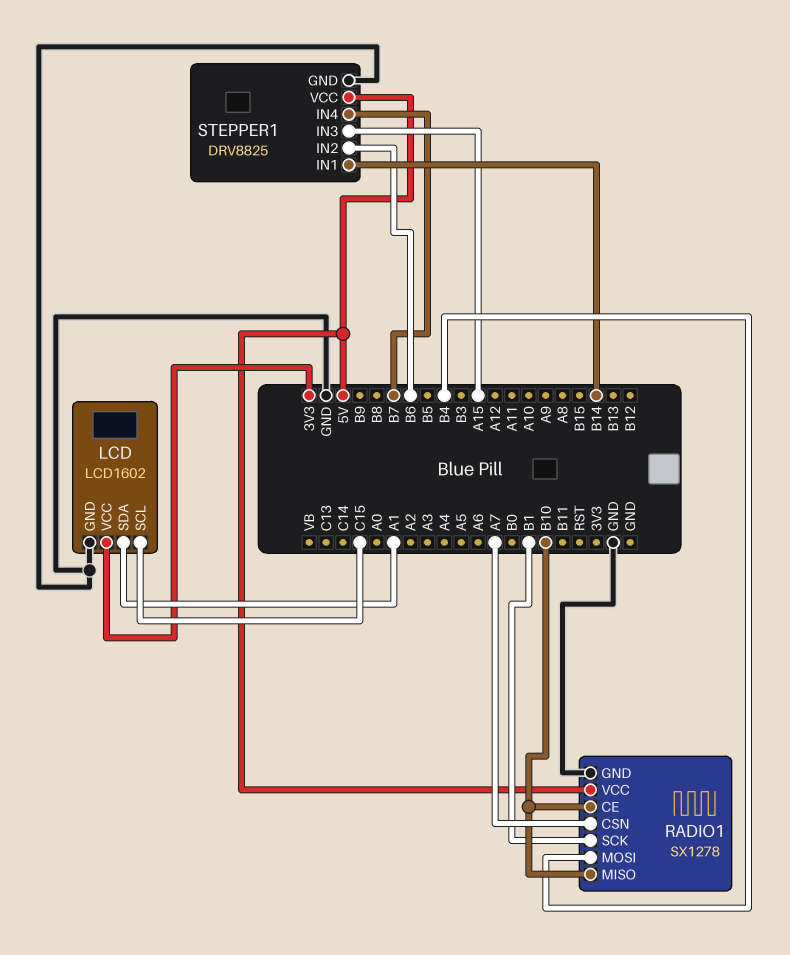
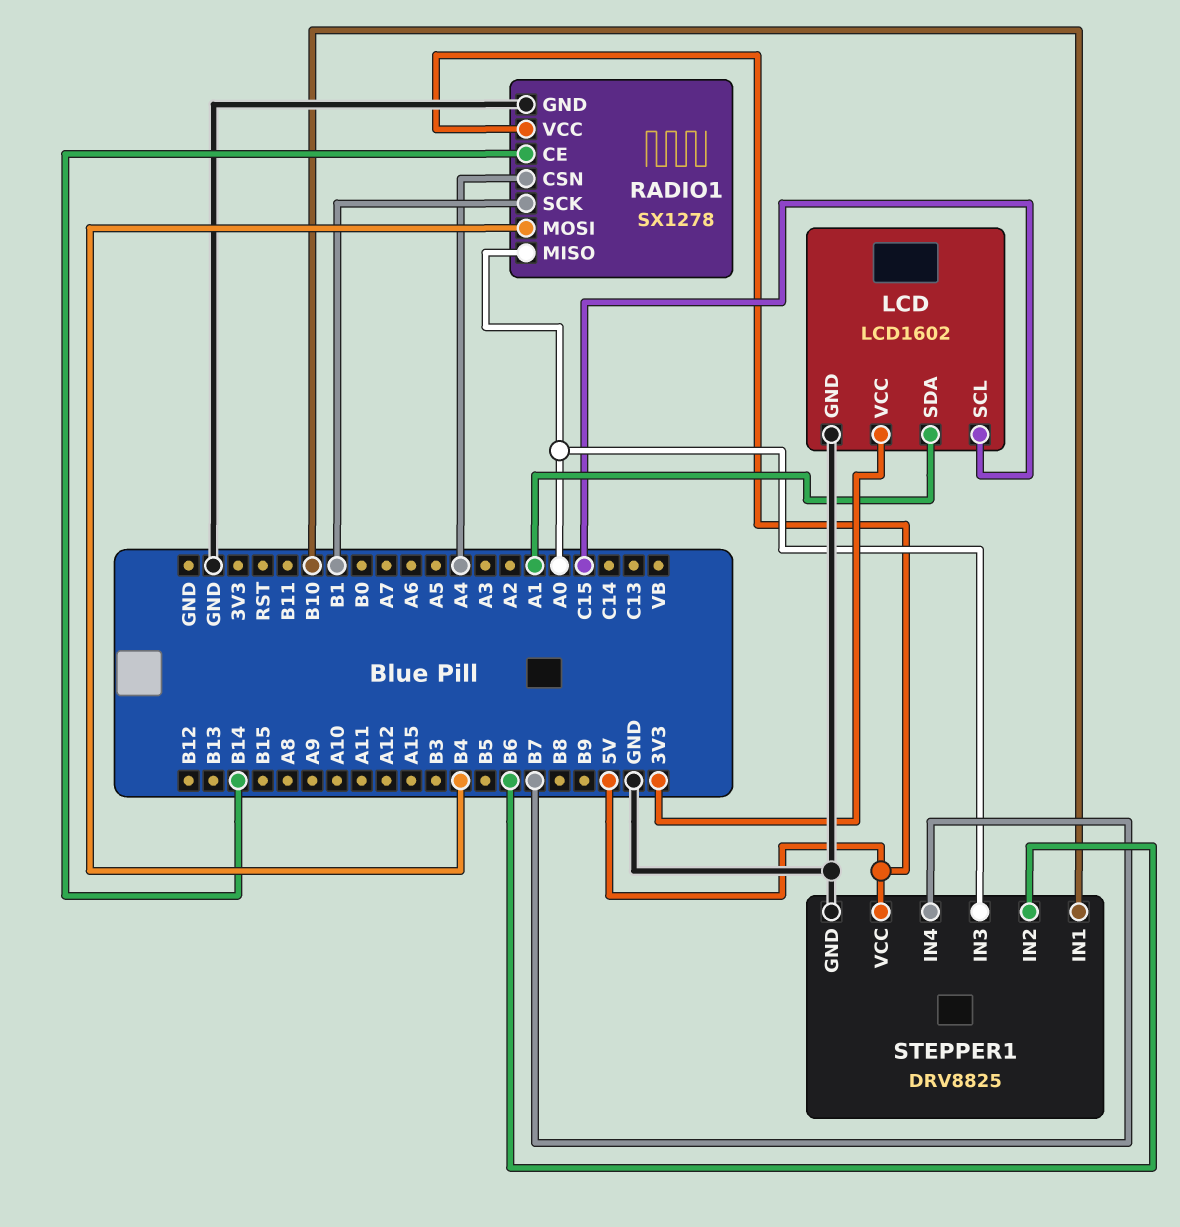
RADIO1 pin CE: B10 -> B14
RADIO1 pin CSN: A7 -> A4
RADIO1 pin MISO: B10 -> A0
STEPPER1 pin IN1: B14 -> B10
STEPPER1 pin IN3: A15 -> A0

